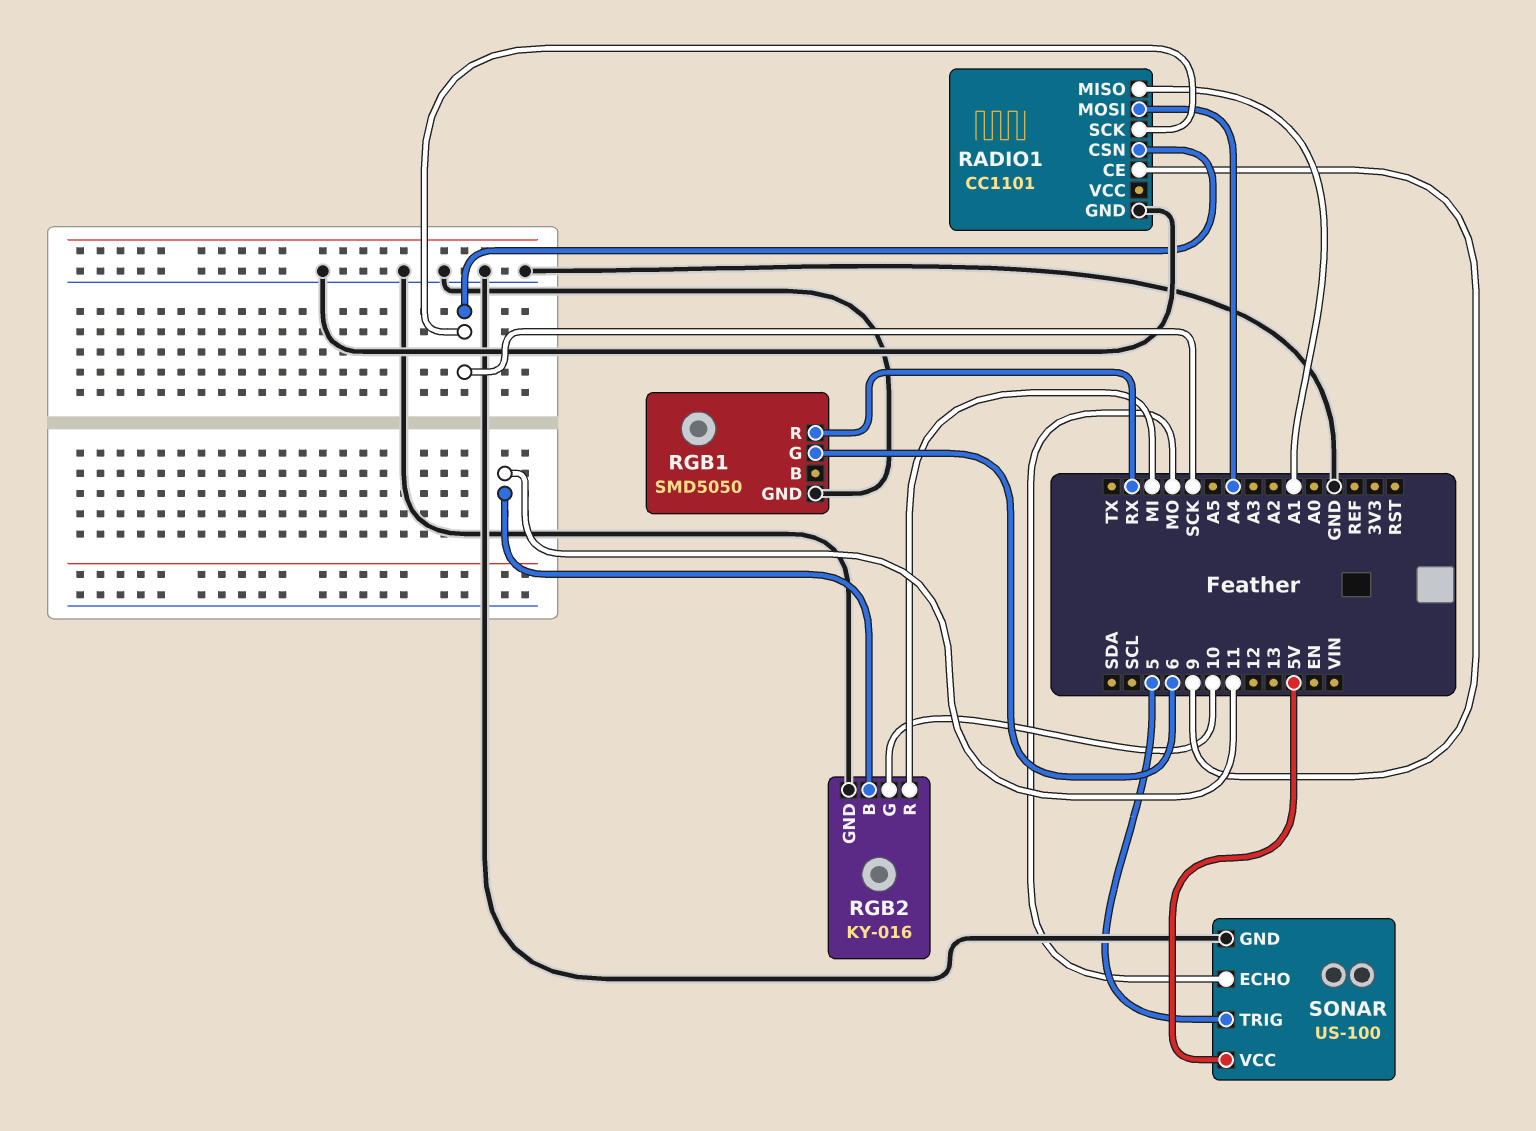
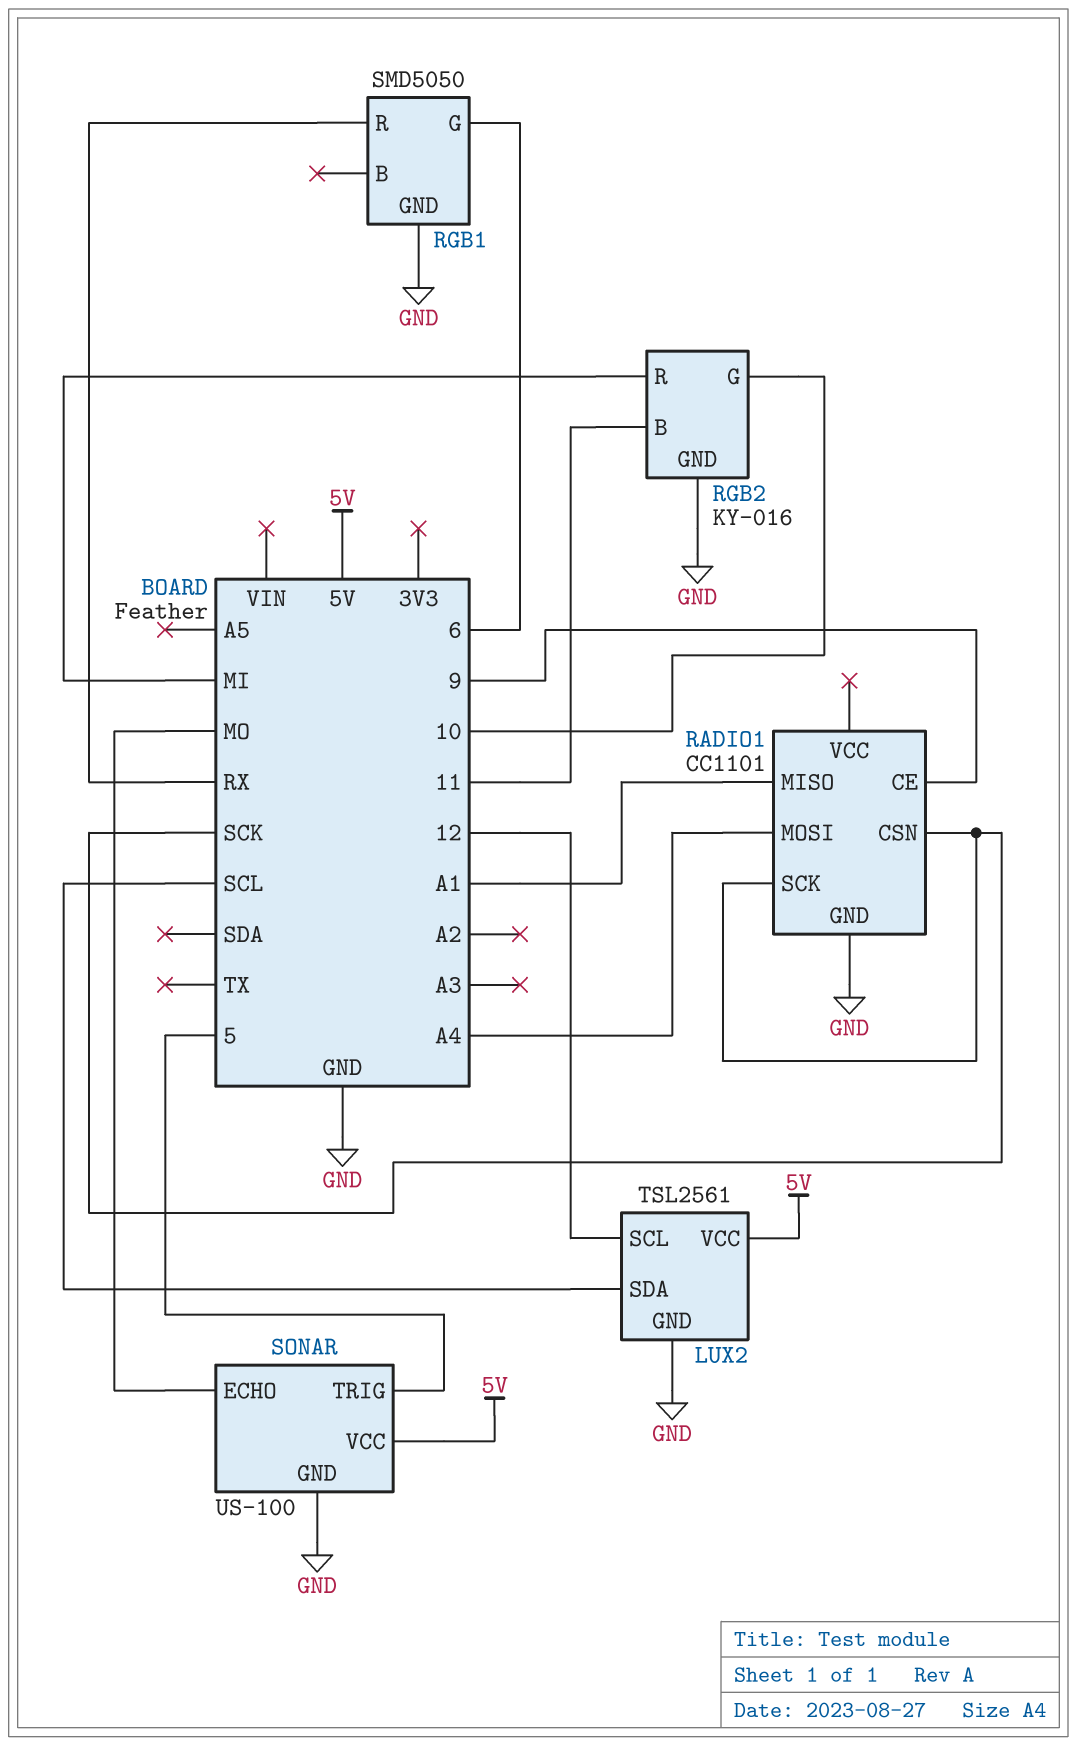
LUX2: none -> TSL2561
LUX2 pin GND: none -> GND
LUX2 pin SCL: none -> 12
LUX2 pin SDA: none -> SCL
LUX2 pin VCC: none -> 5V

